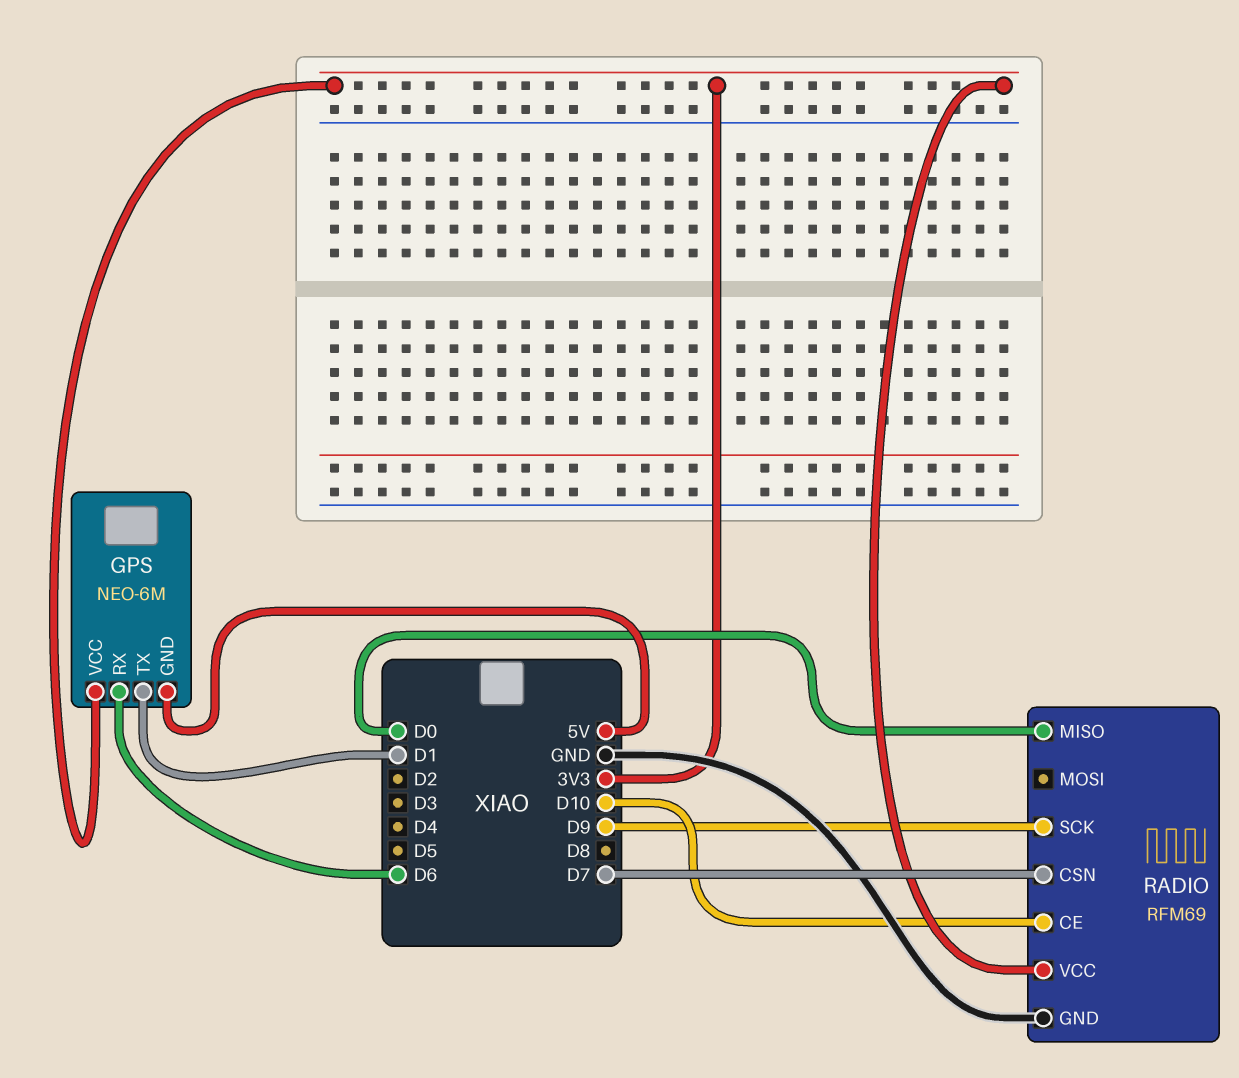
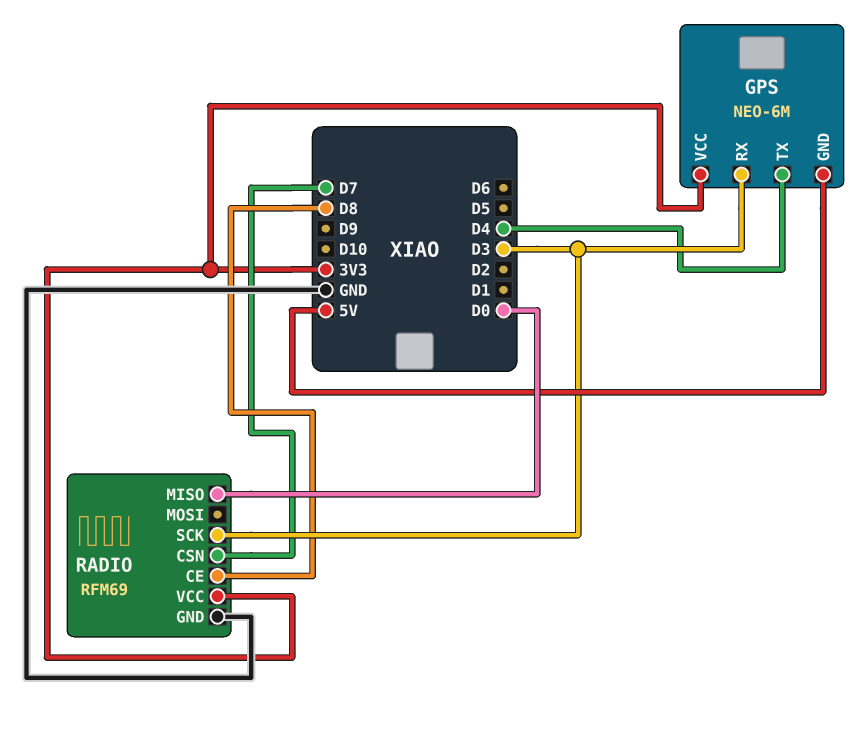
GPS pin RX: D6 -> D3
GPS pin TX: D1 -> D4
RADIO pin CE: D10 -> D8
RADIO pin SCK: D9 -> D3

